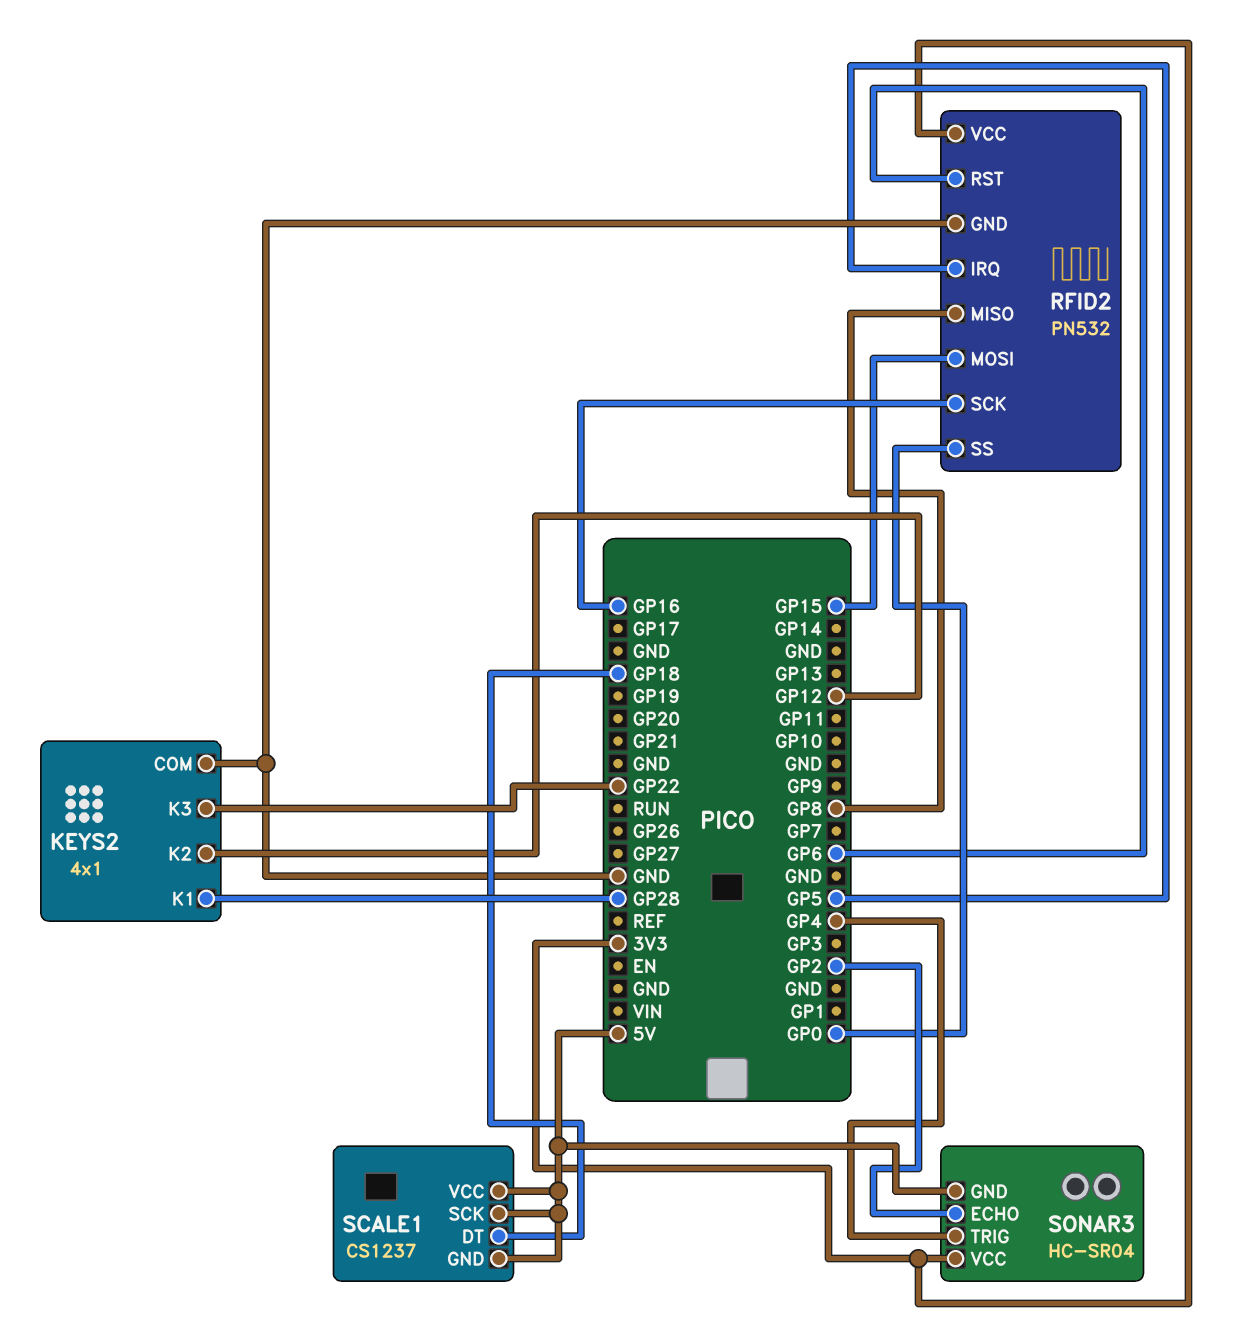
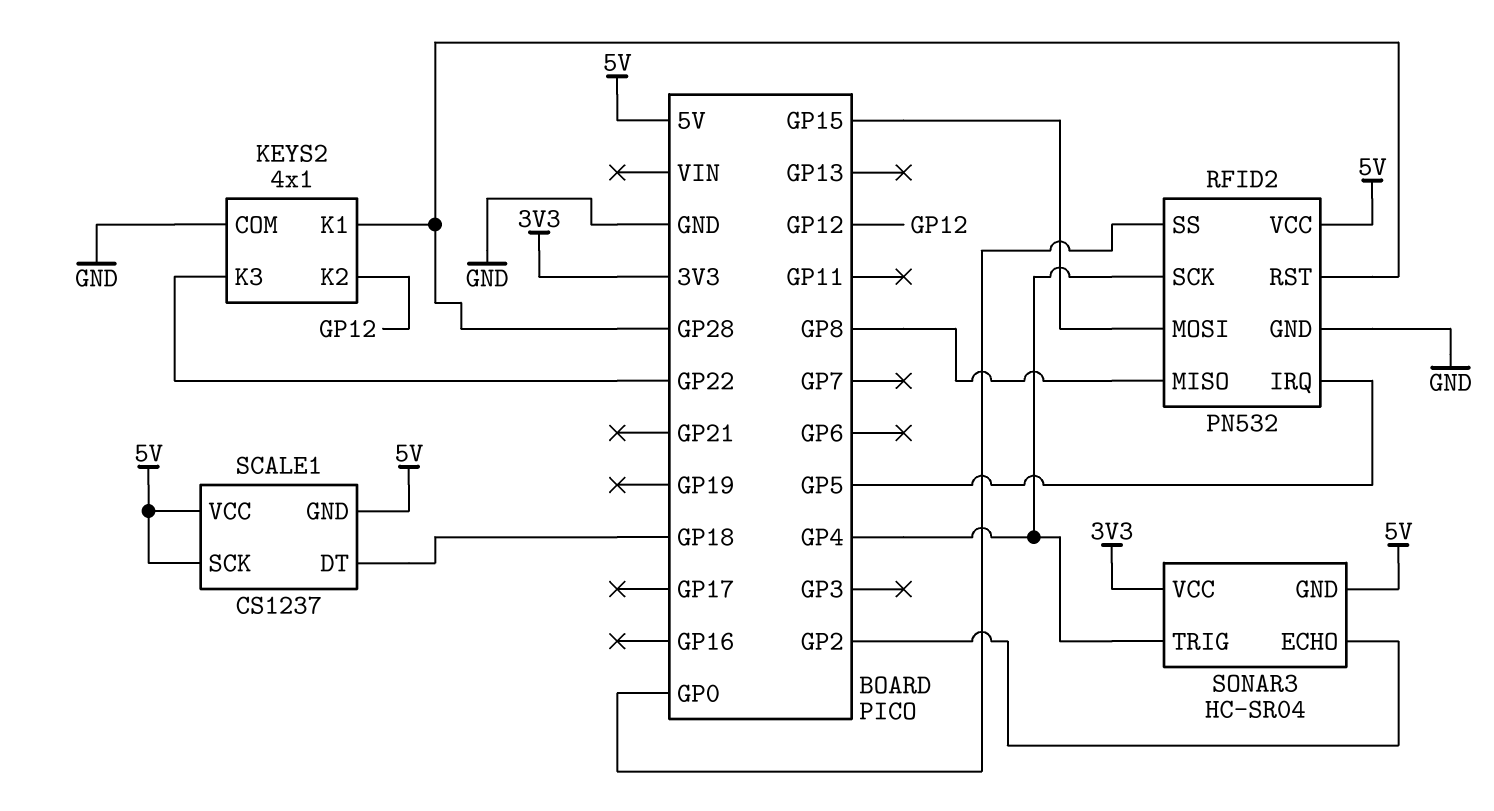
RFID2 pin RST: GP6 -> GP28
RFID2 pin SCK: GP16 -> GP4
RFID2 pin VCC: 3V3 -> 5V

